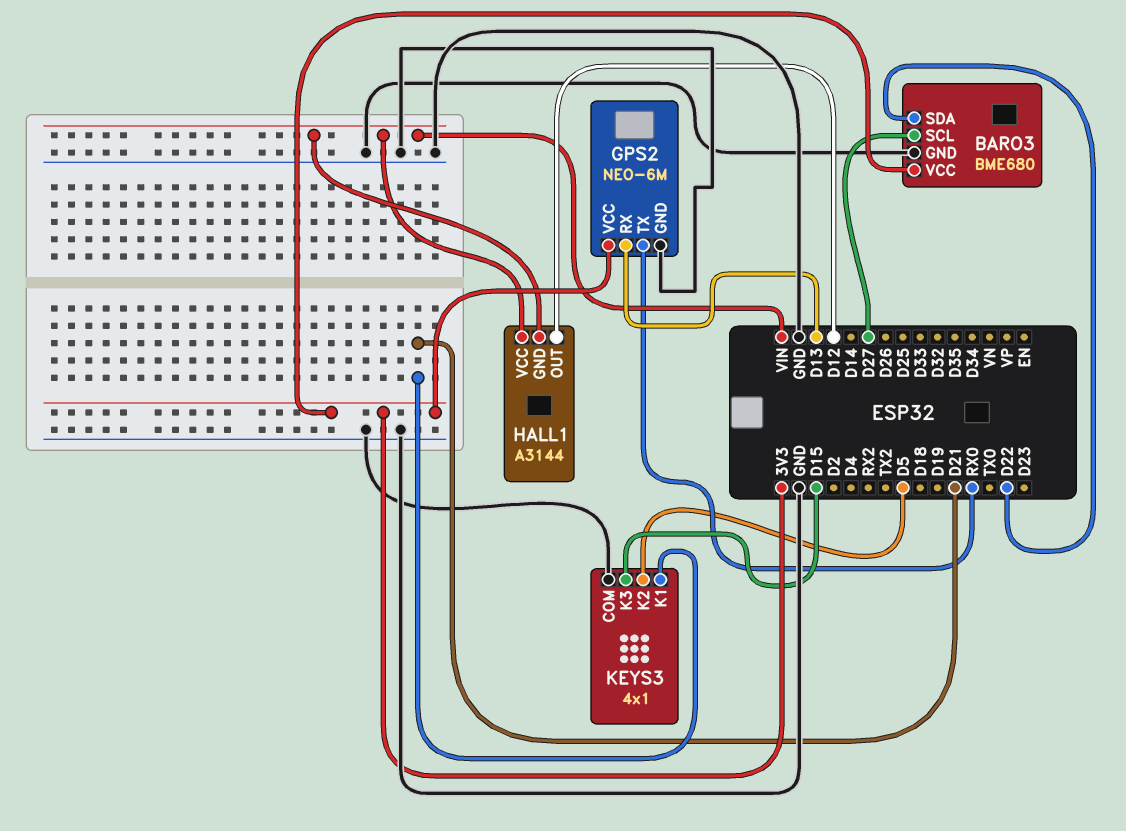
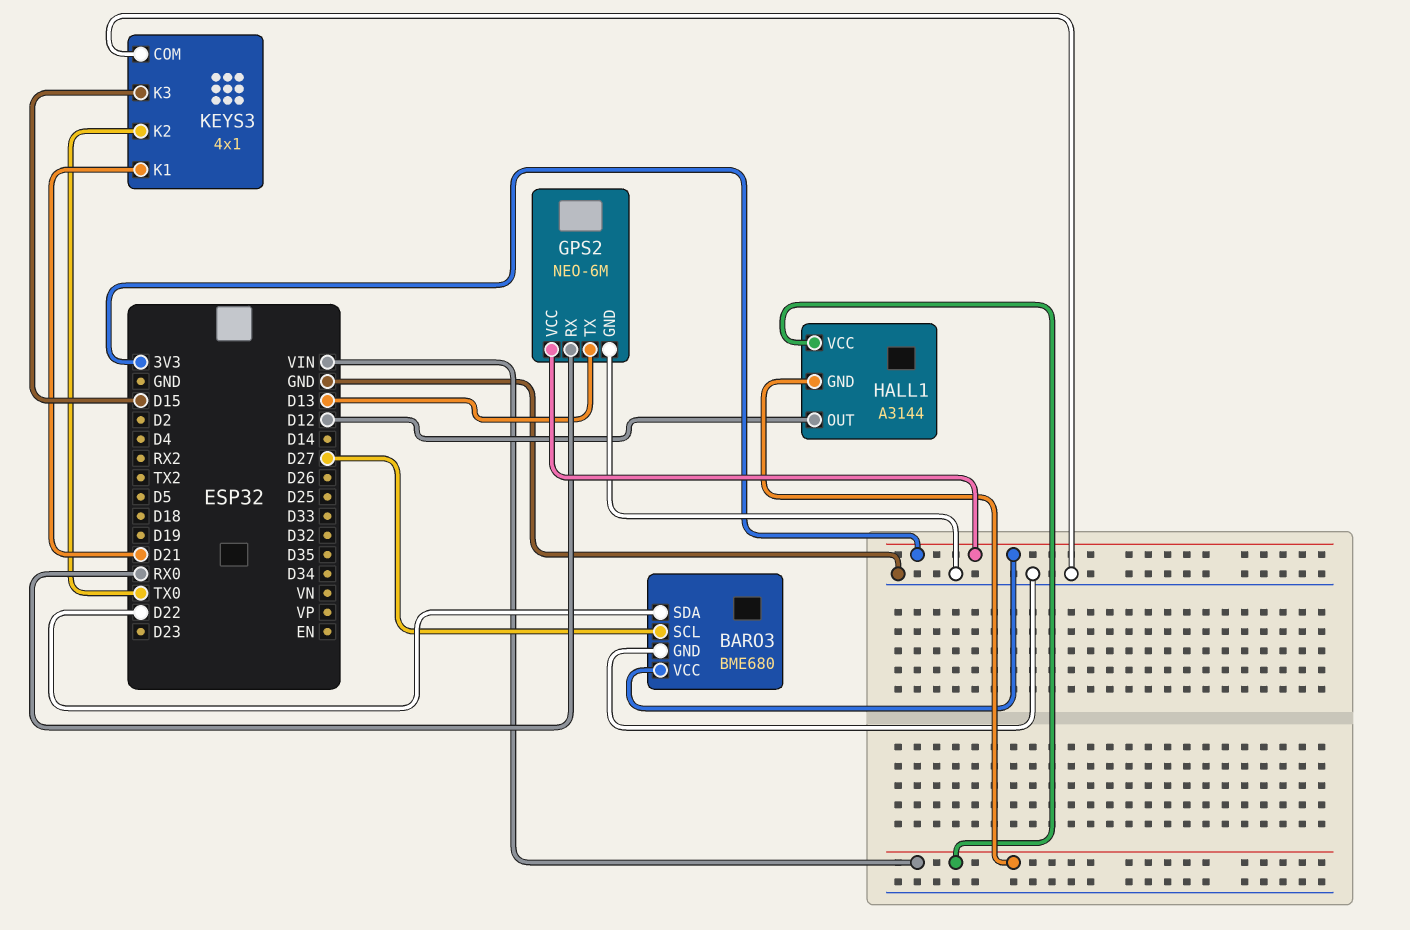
GPS2 pin RX: D13 -> RX0
GPS2 pin TX: RX0 -> D13
KEYS3 pin K2: D5 -> TX0

